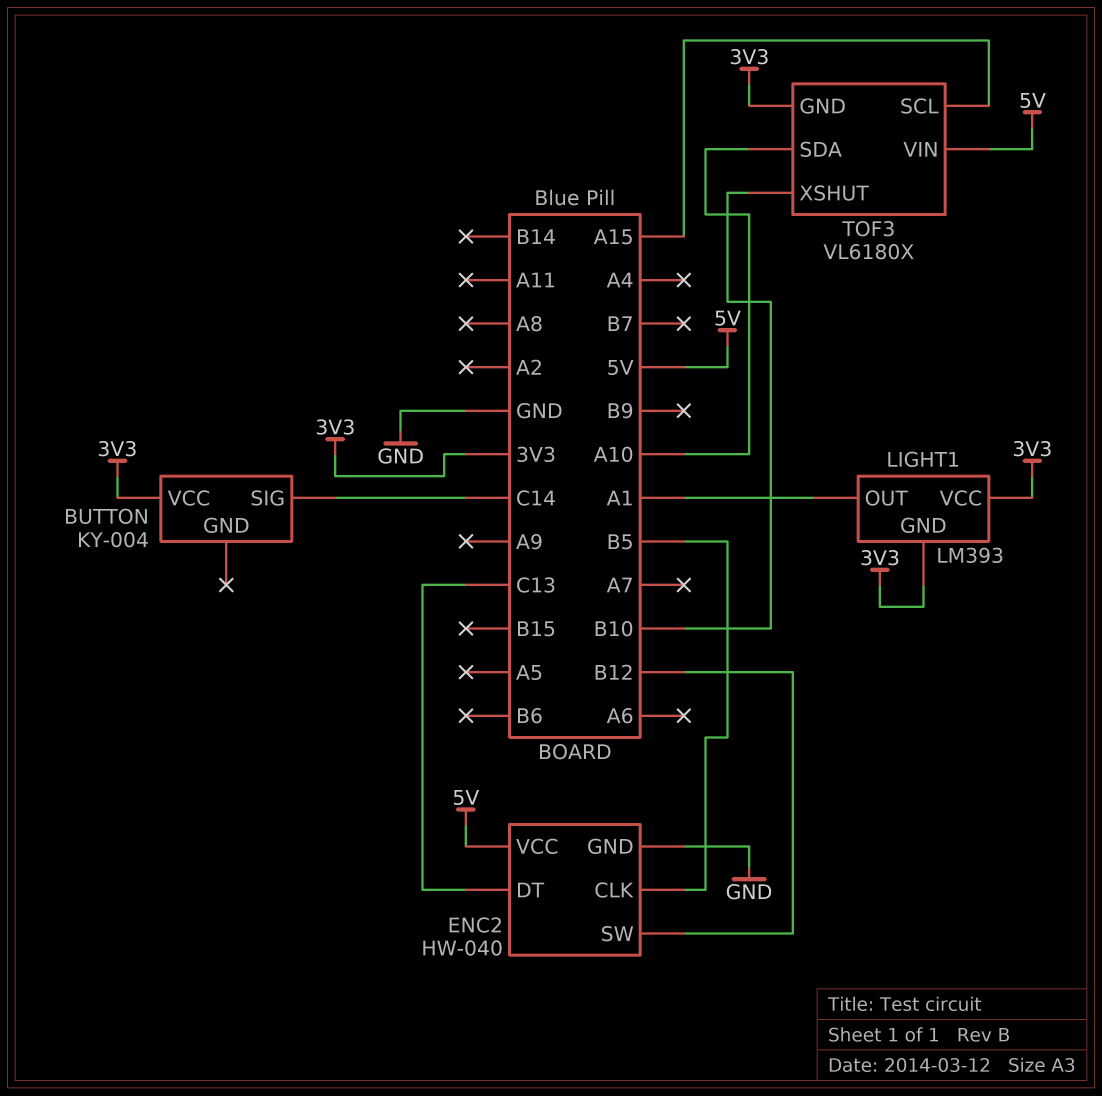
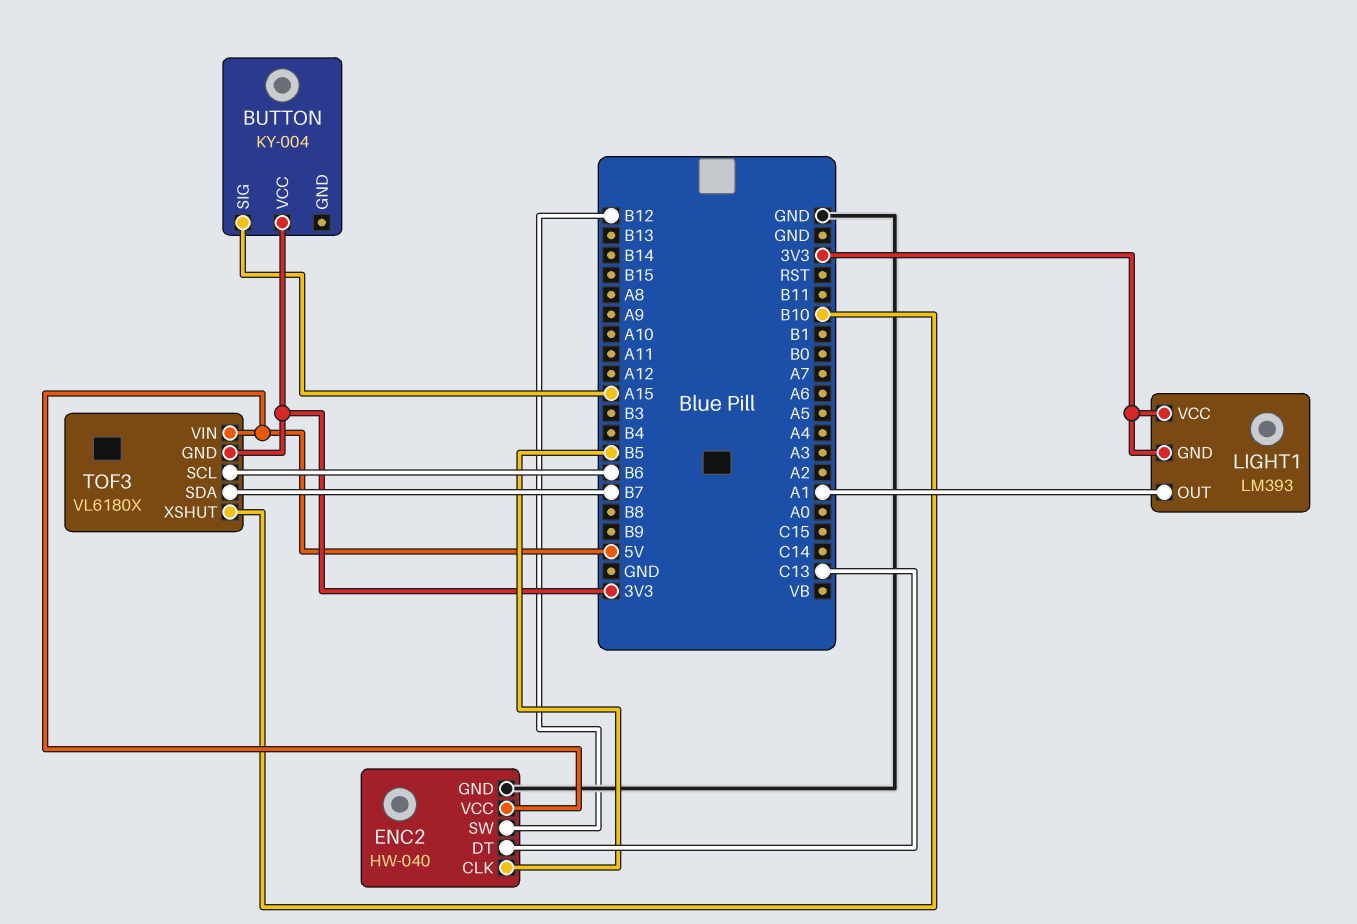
BUTTON pin SIG: C14 -> A15
TOF3 pin SCL: A15 -> B6
TOF3 pin SDA: A10 -> B7

